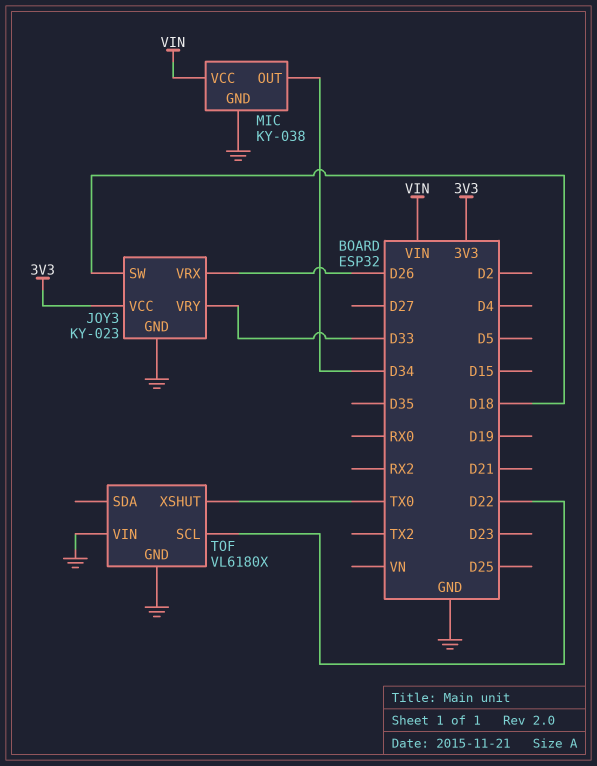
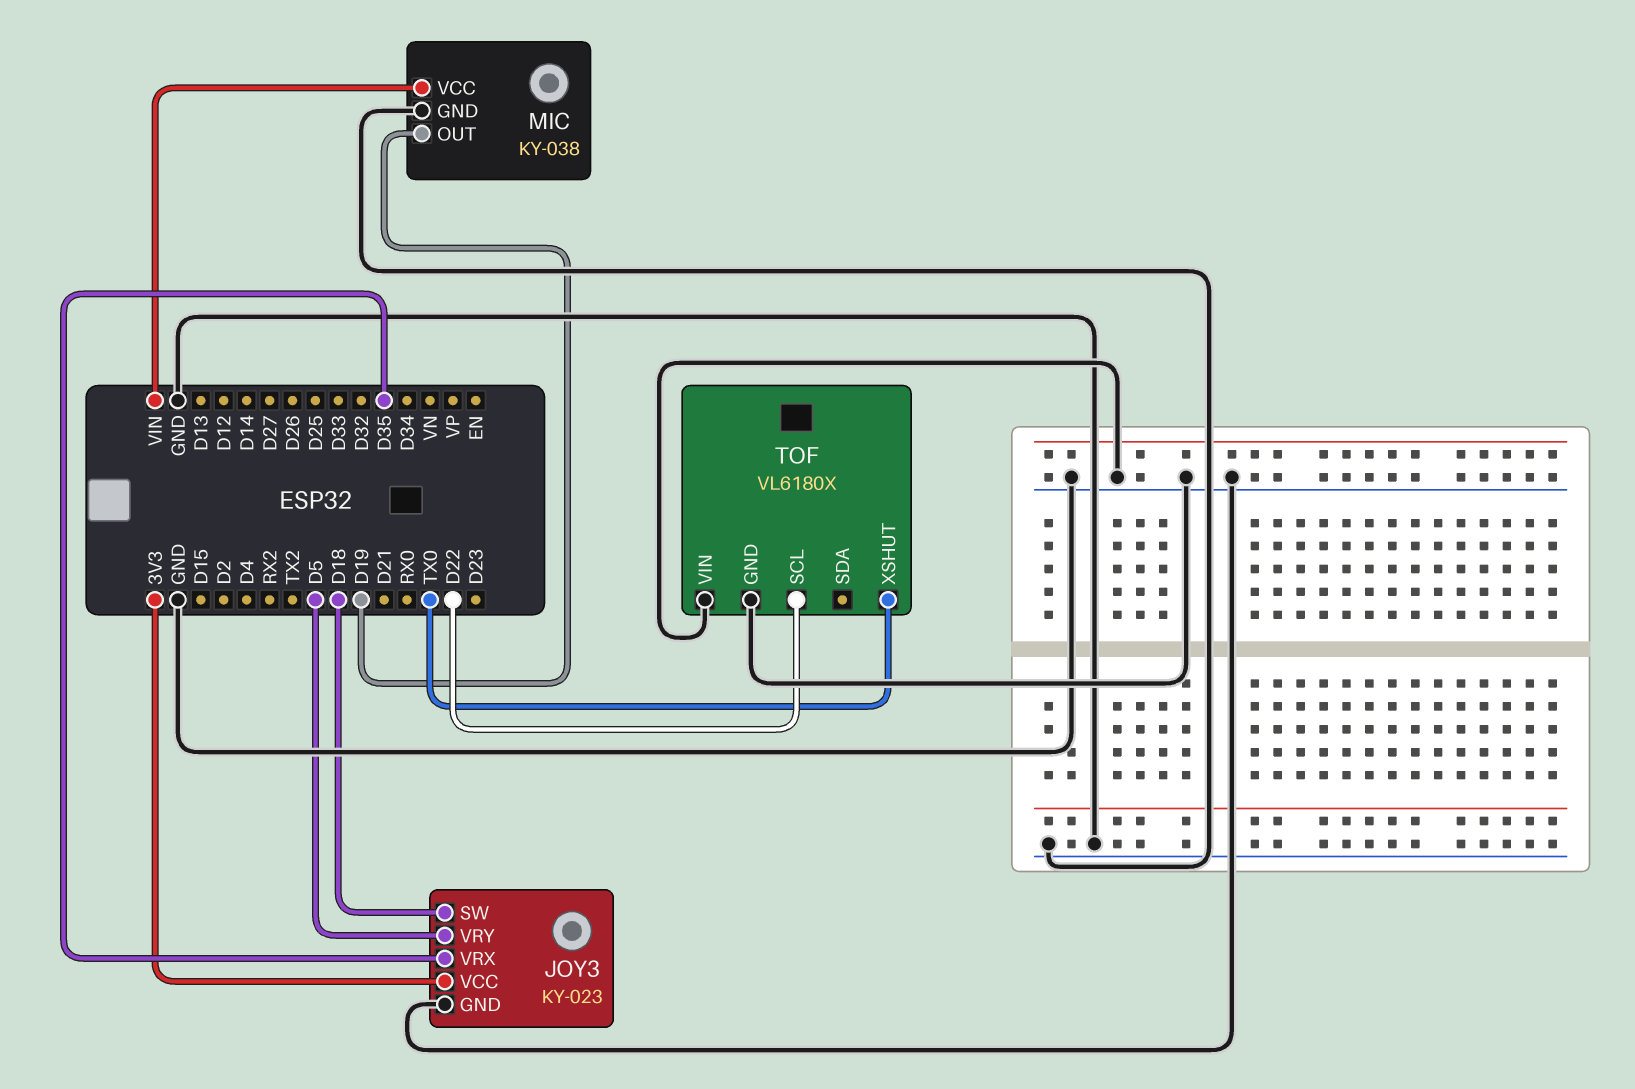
JOY3 pin VRX: D26 -> D35
JOY3 pin VRY: D33 -> D5
MIC pin OUT: D34 -> D19

